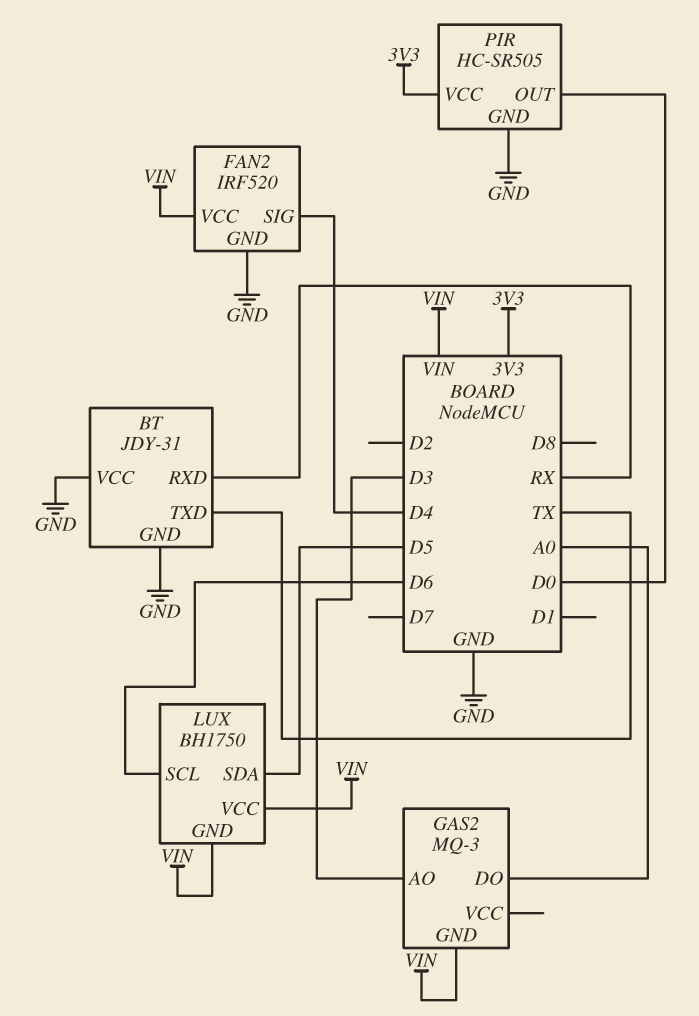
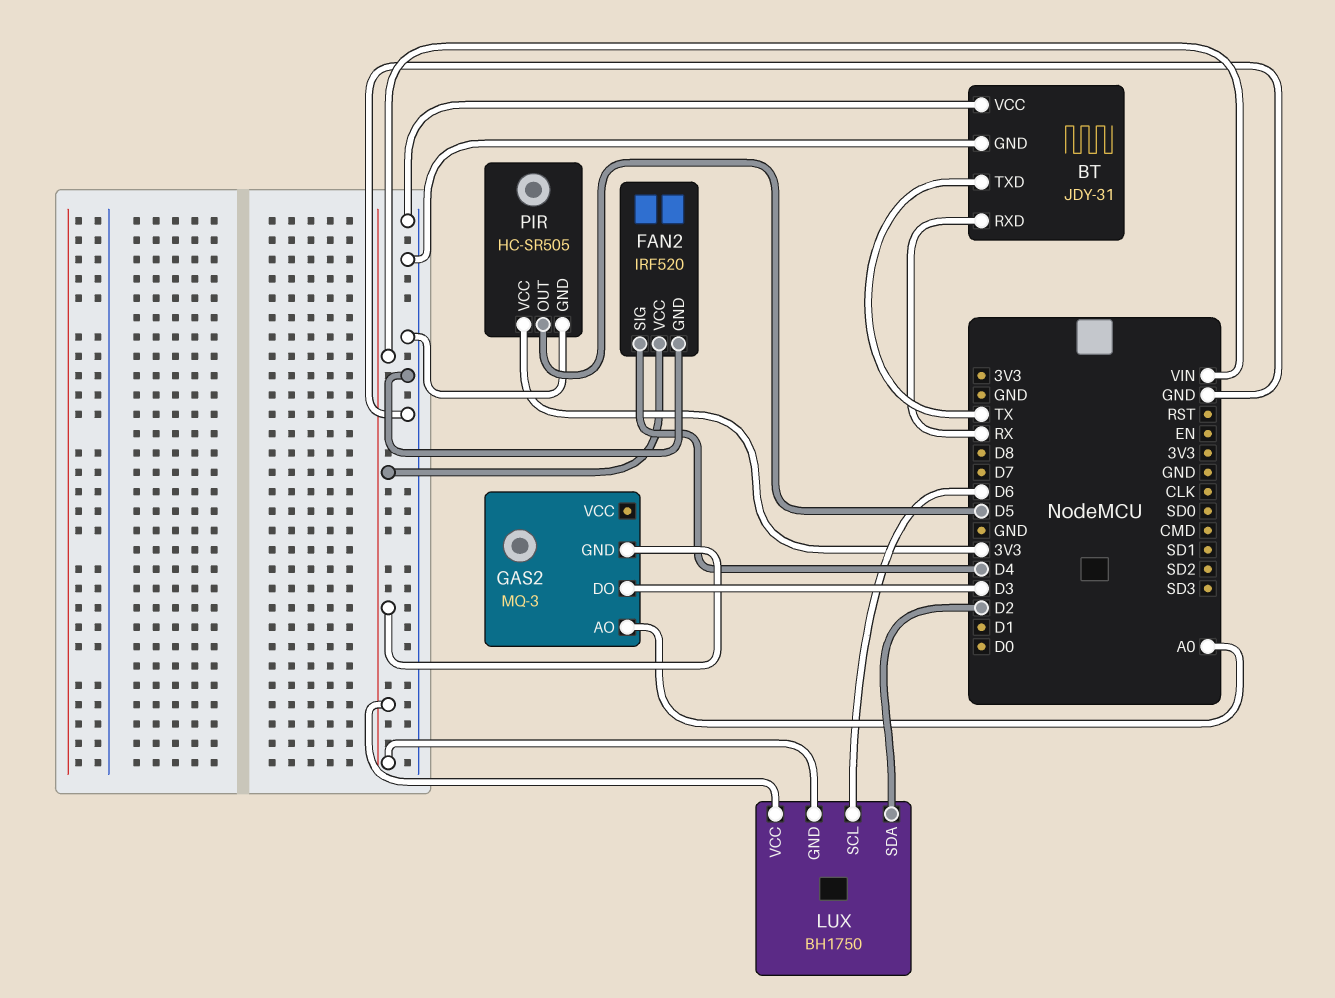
GAS2 pin AO: D3 -> A0
GAS2 pin DO: A0 -> D3
LUX pin SDA: D5 -> D2
PIR pin OUT: D0 -> D5

